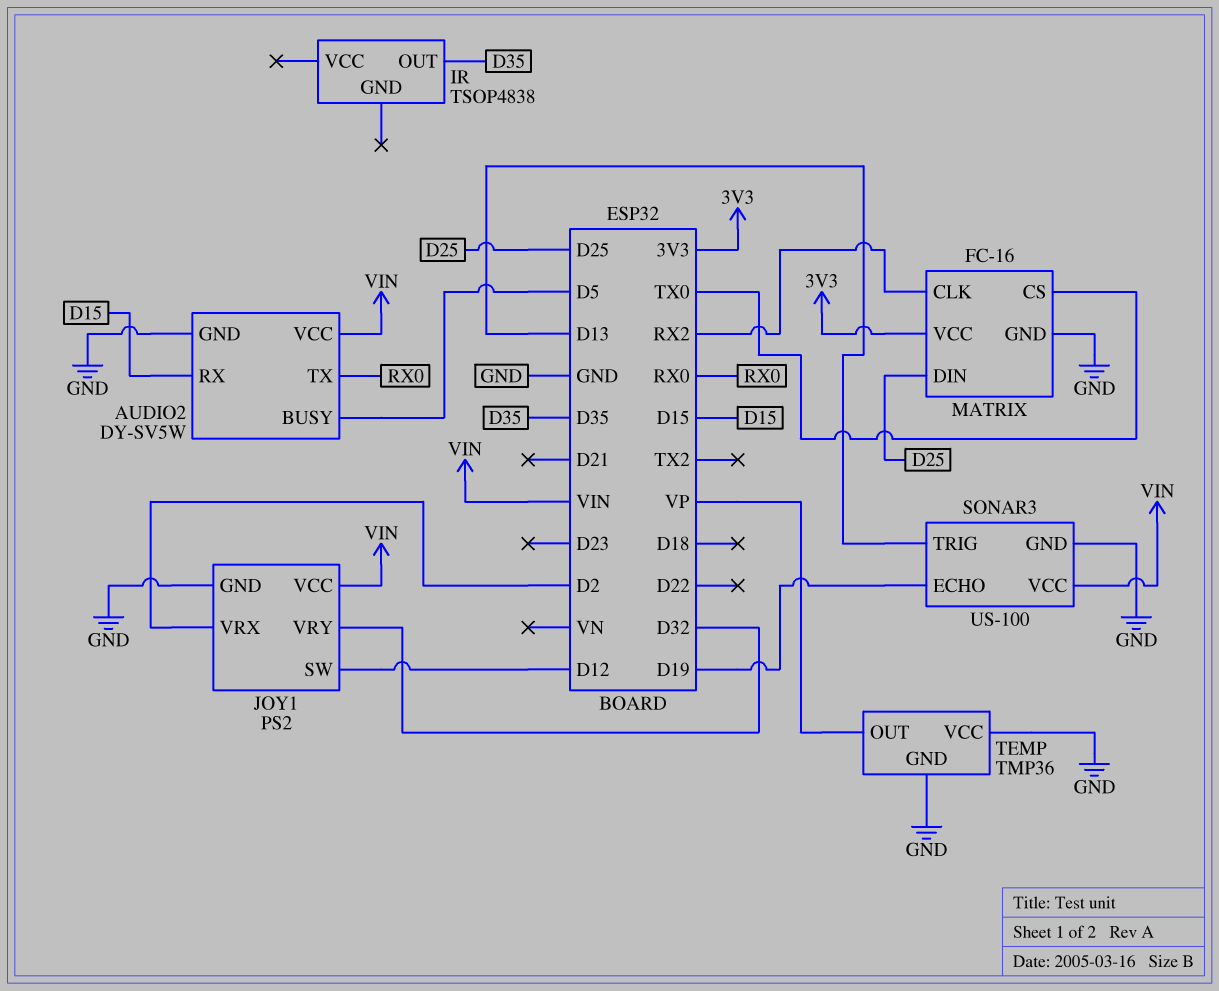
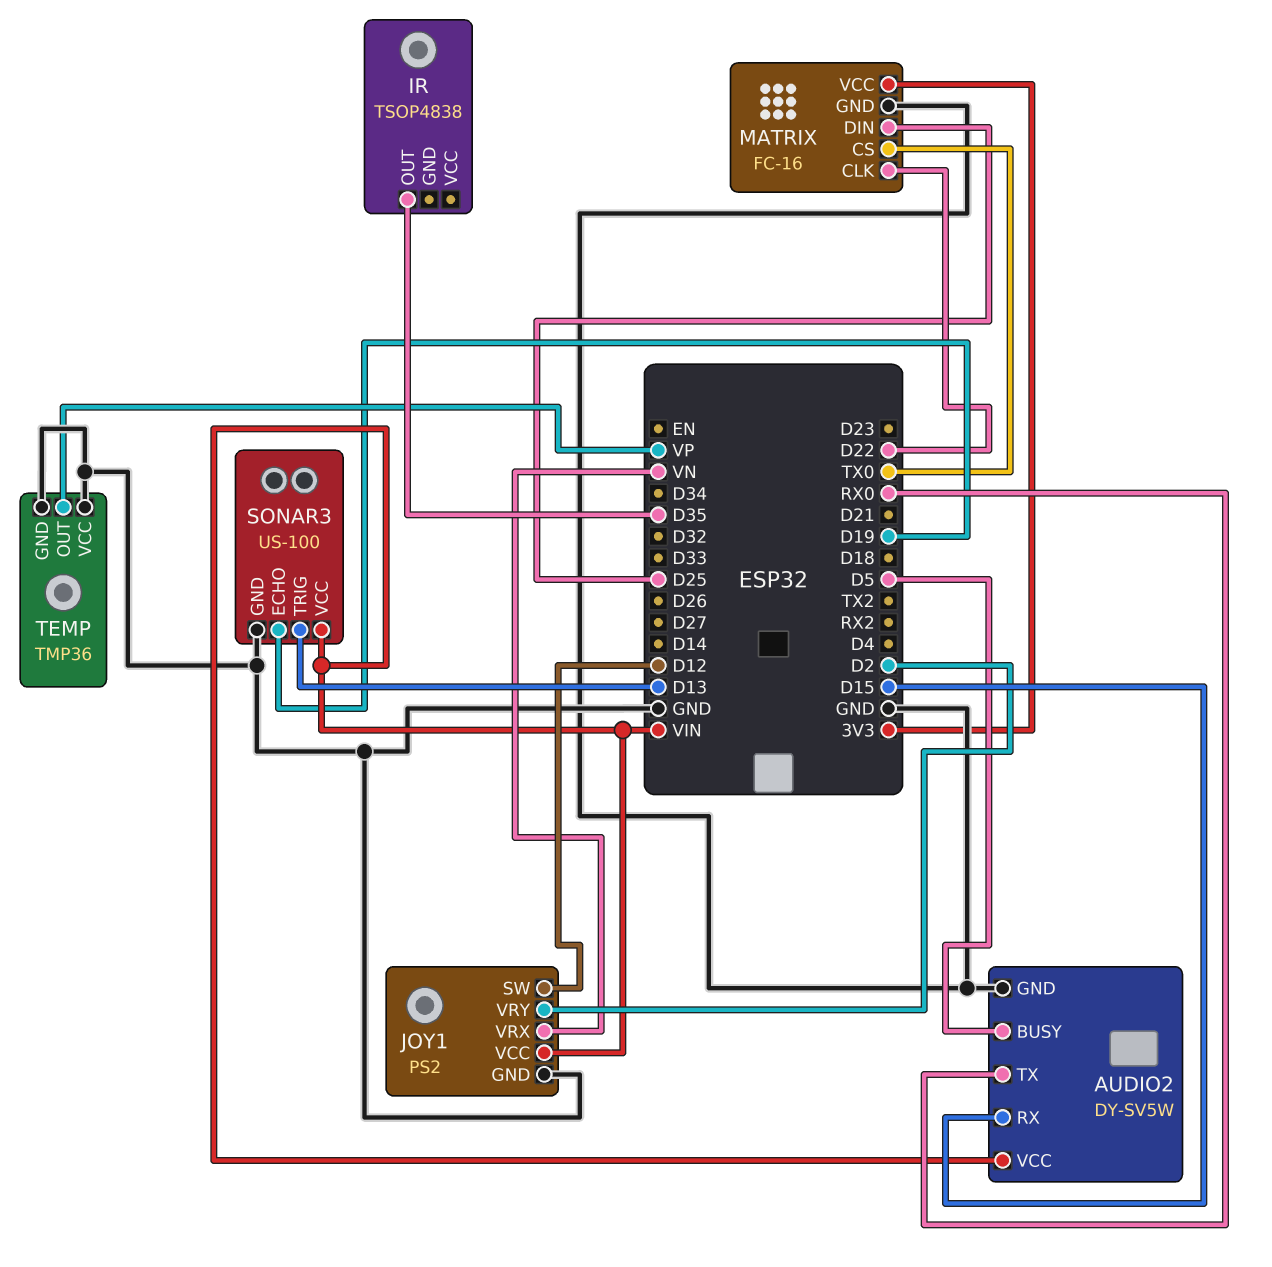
JOY1 pin VRX: D2 -> VN
JOY1 pin VRY: D32 -> D2
MATRIX pin CLK: RX2 -> D22

